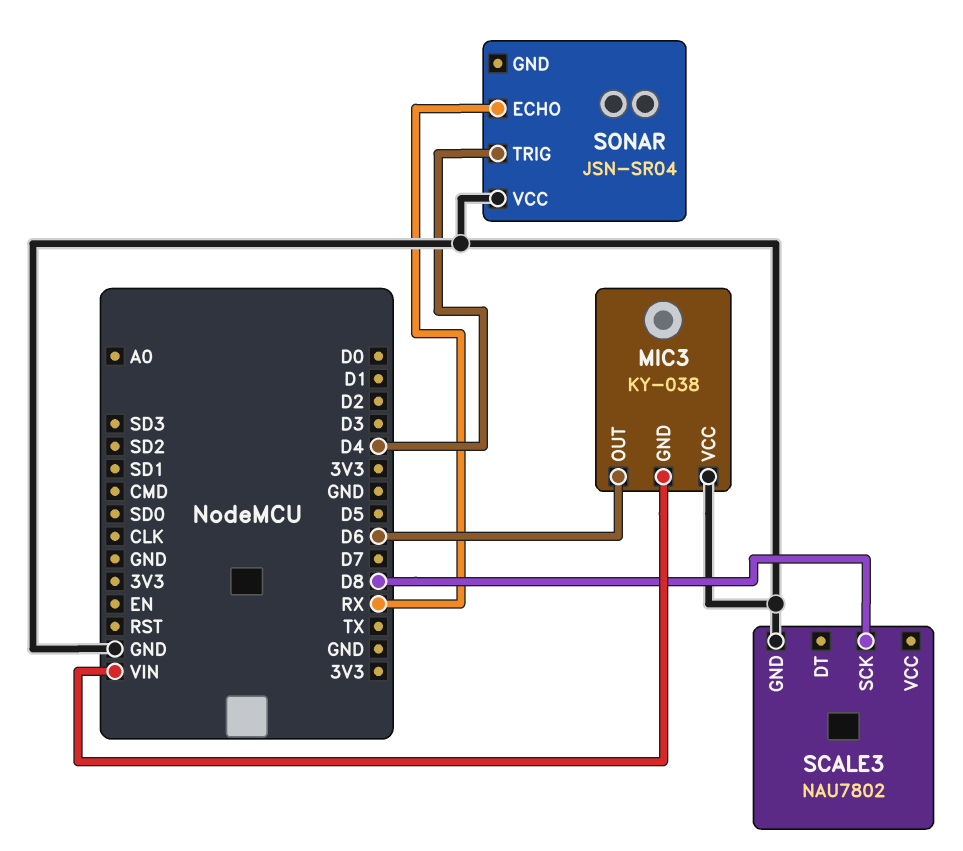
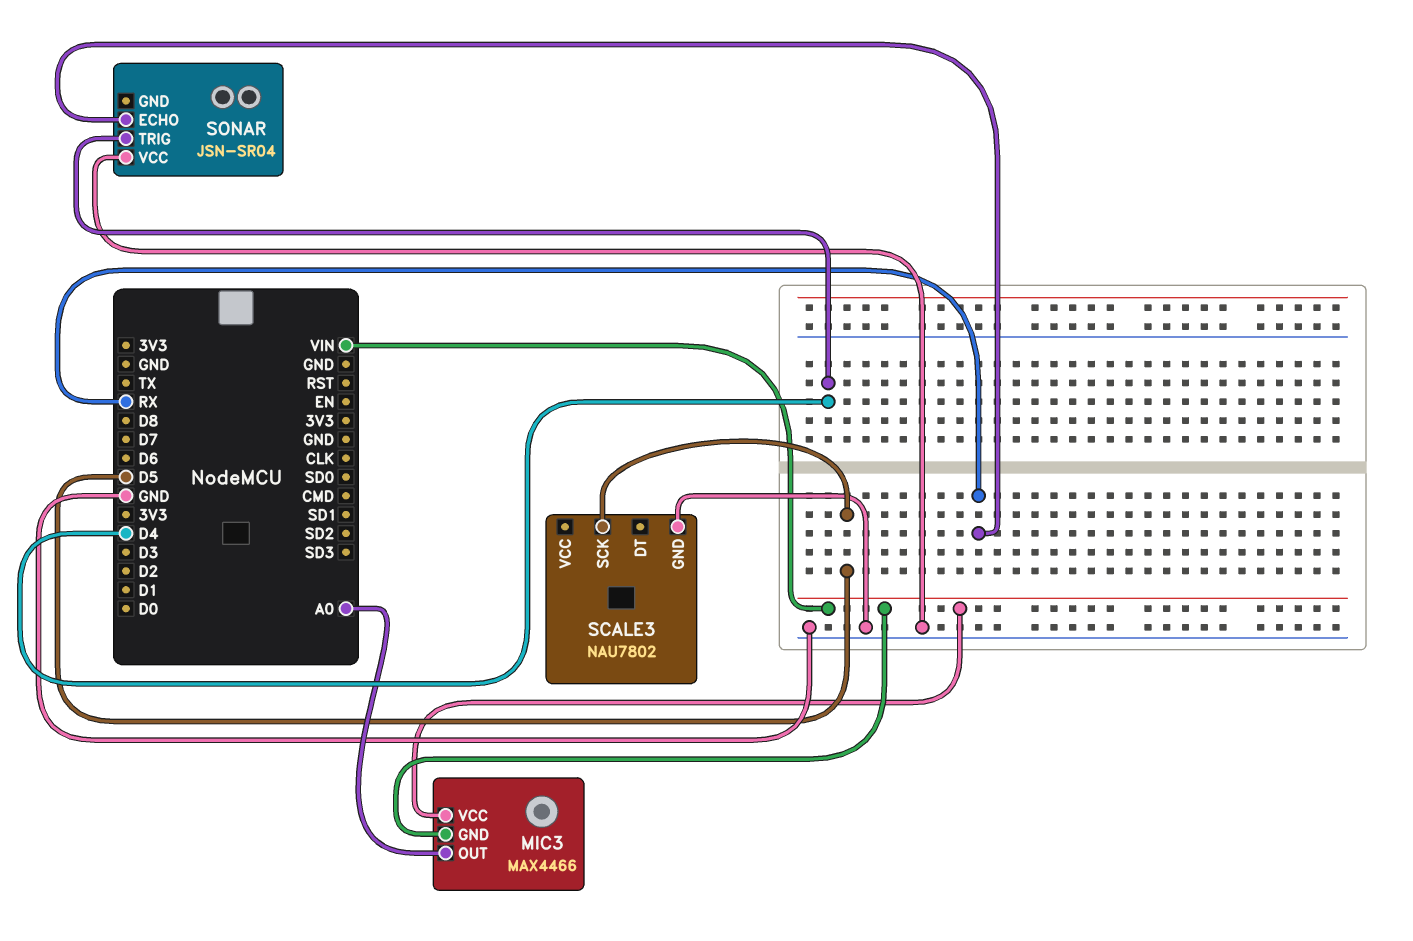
MIC3: KY-038 -> MAX4466
MIC3 pin OUT: D6 -> A0
MIC3 pin VCC: GND -> VIN
SCALE3 pin SCK: D8 -> D5

